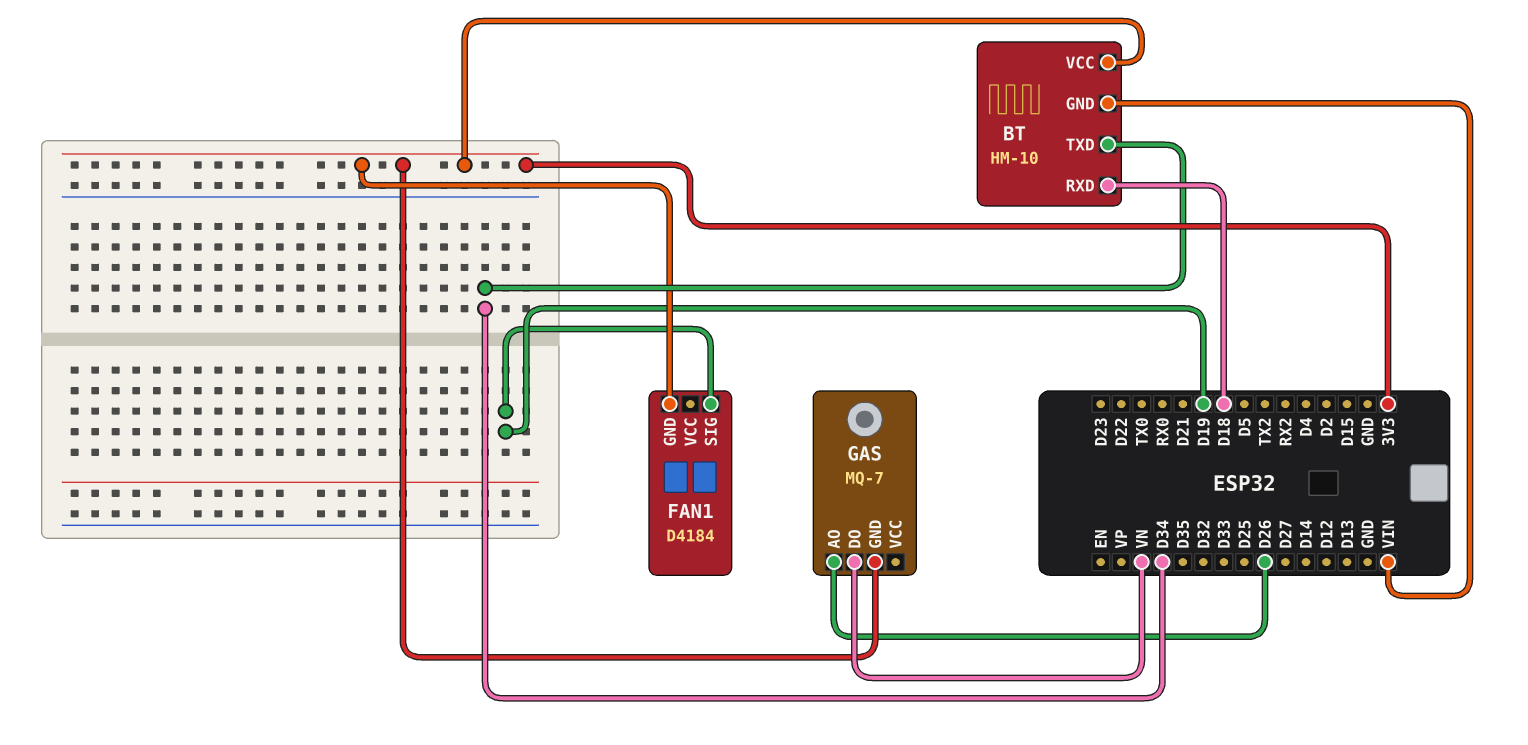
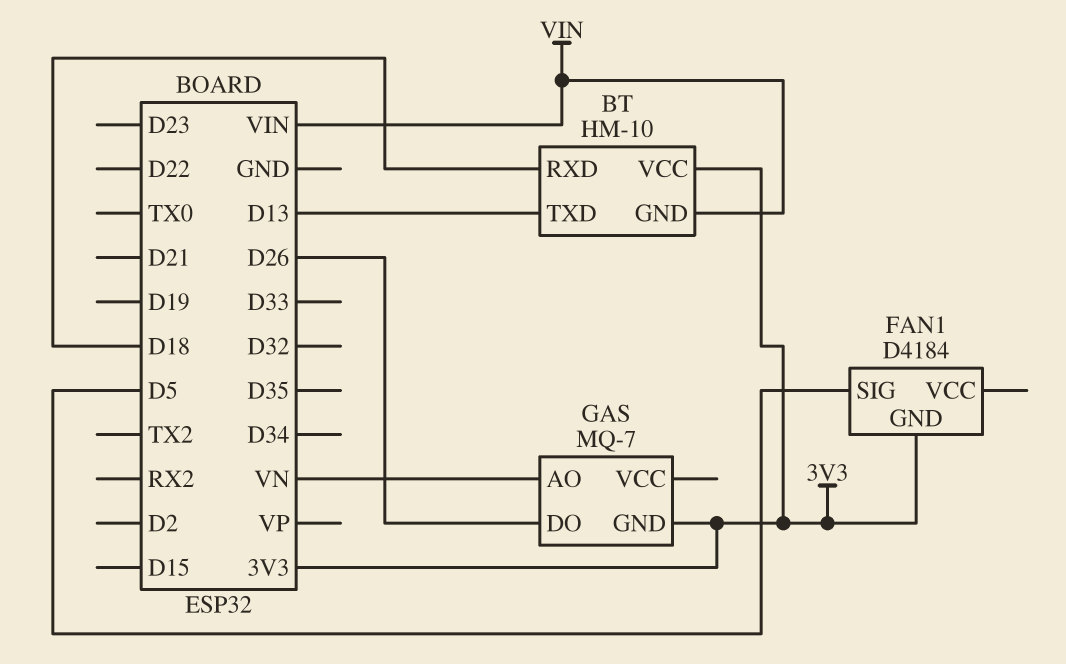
BT pin TXD: D34 -> D13
FAN1 pin SIG: D19 -> D5
GAS pin AO: D26 -> VN
GAS pin DO: VN -> D26

